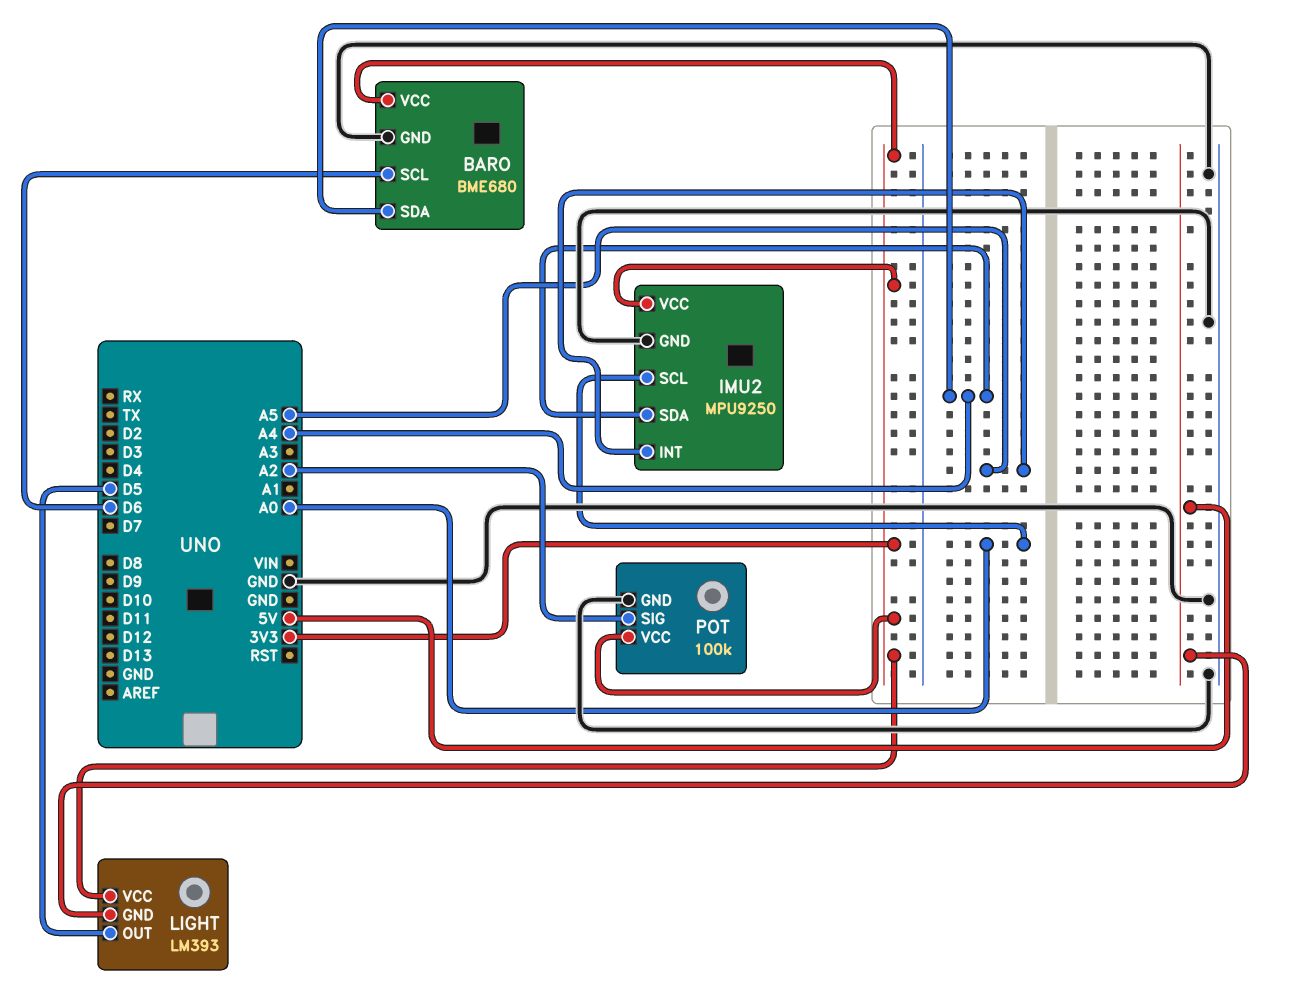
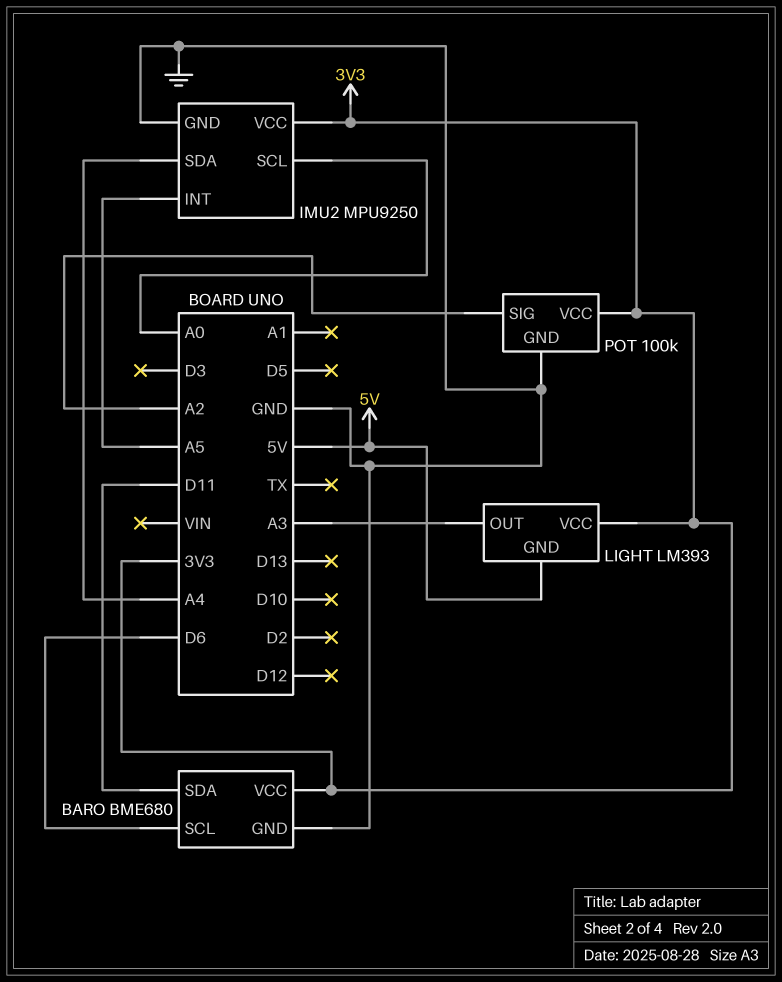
BARO pin SDA: A4 -> D11
LIGHT pin OUT: D5 -> A3

